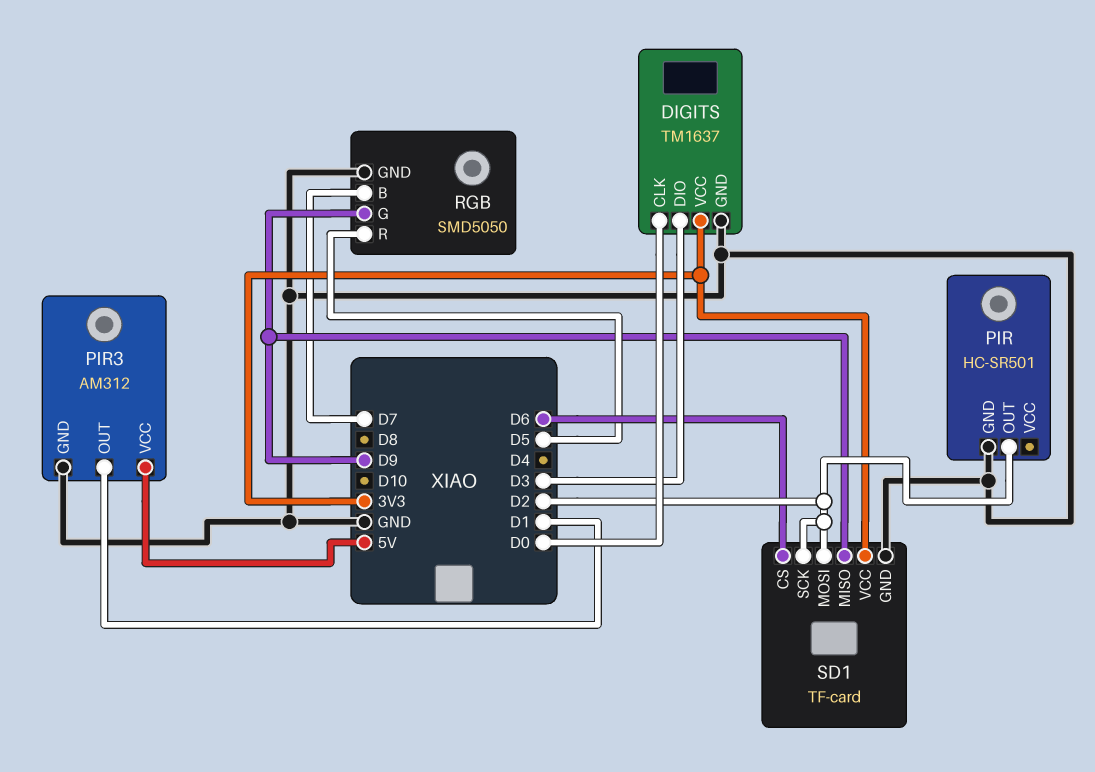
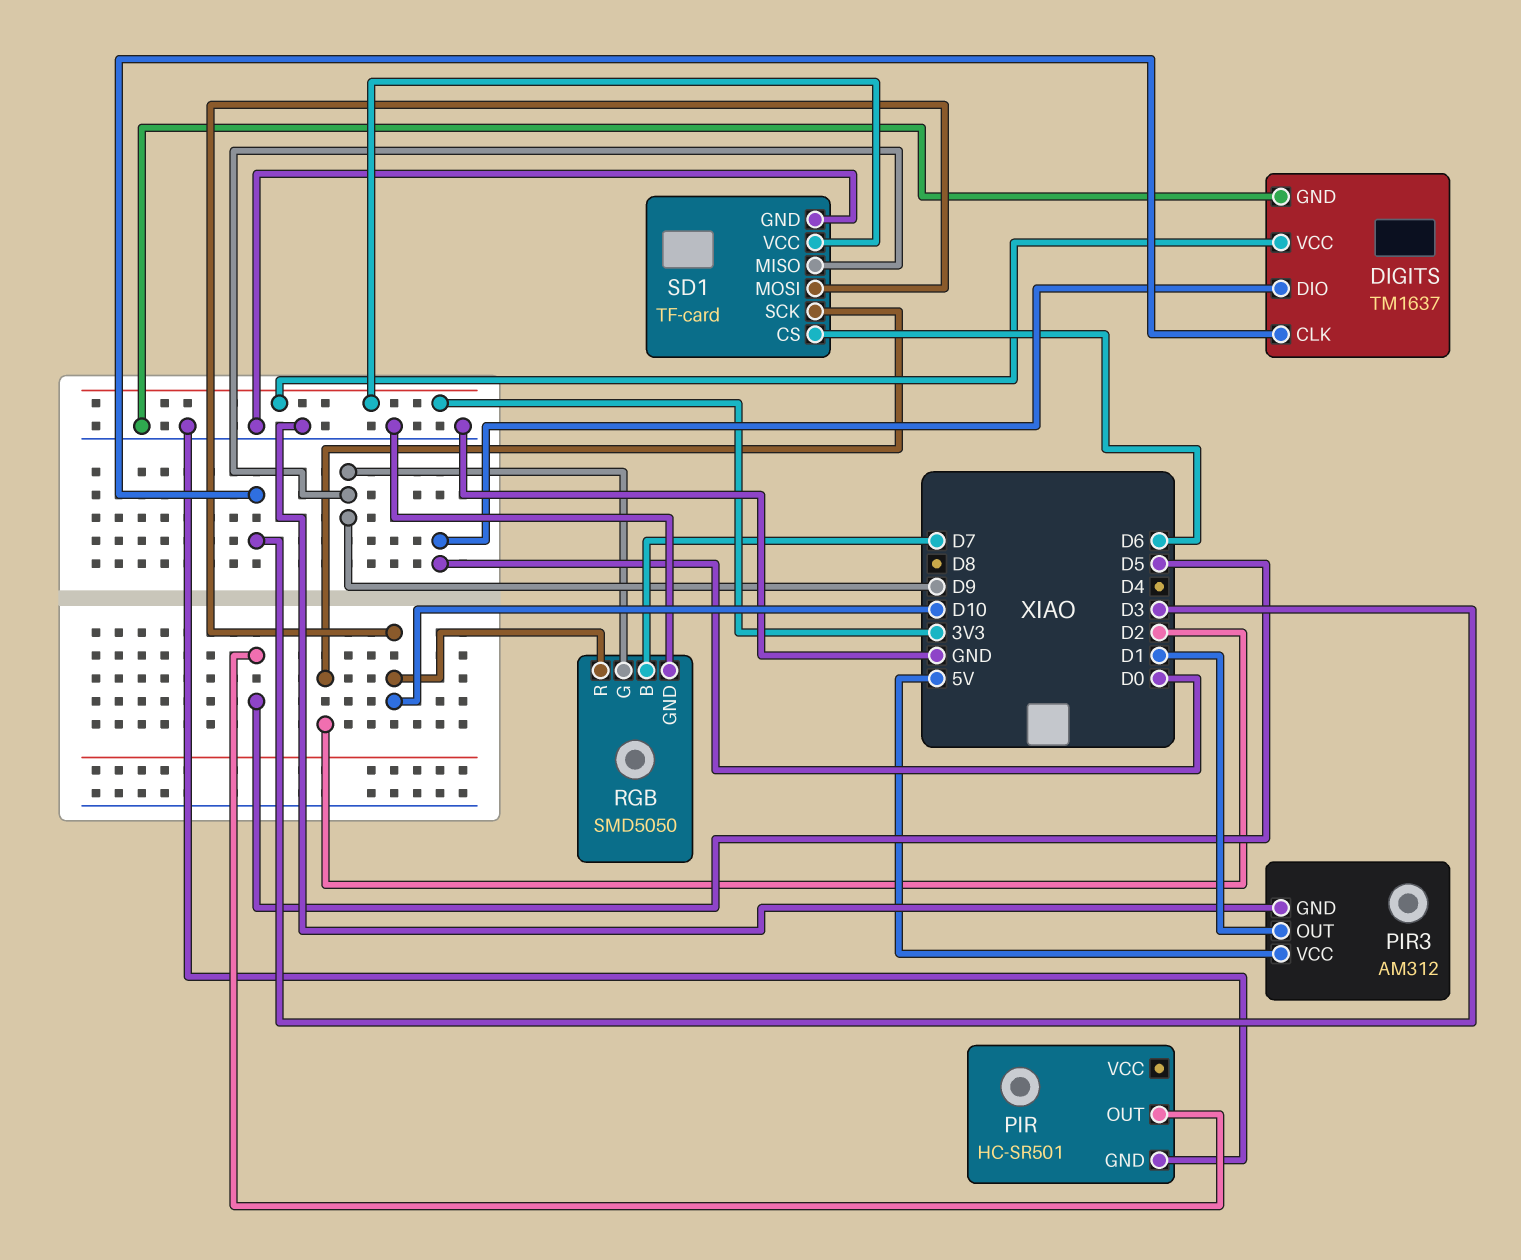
DIGITS pin CLK: D0 -> D3
DIGITS pin DIO: D3 -> D0
PIR pin OUT: D2 -> D5
RGB pin R: D5 -> D10
SD1 pin MOSI: D2 -> D10

